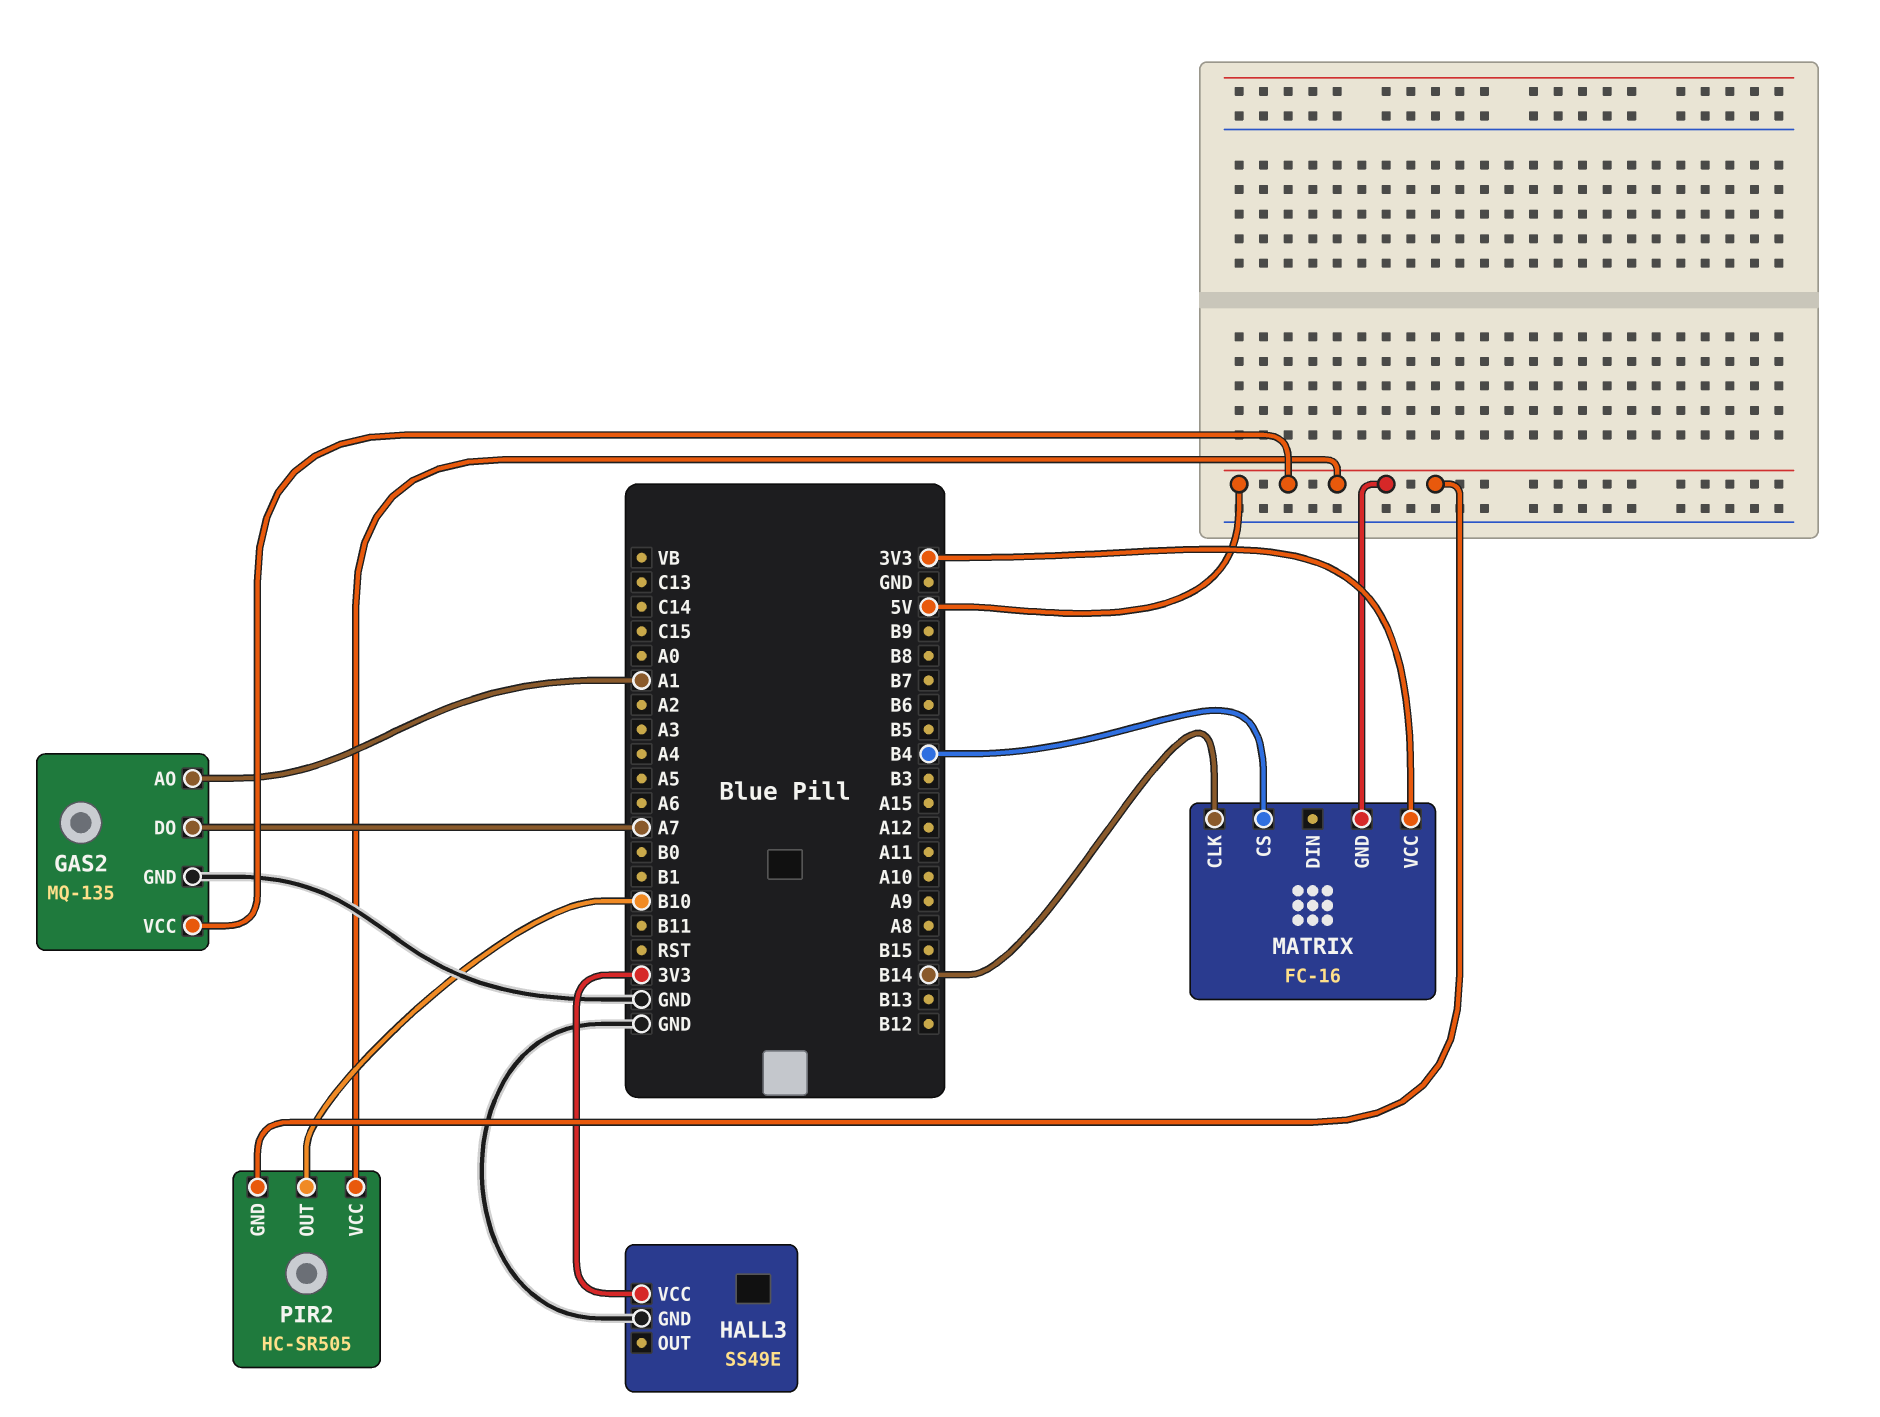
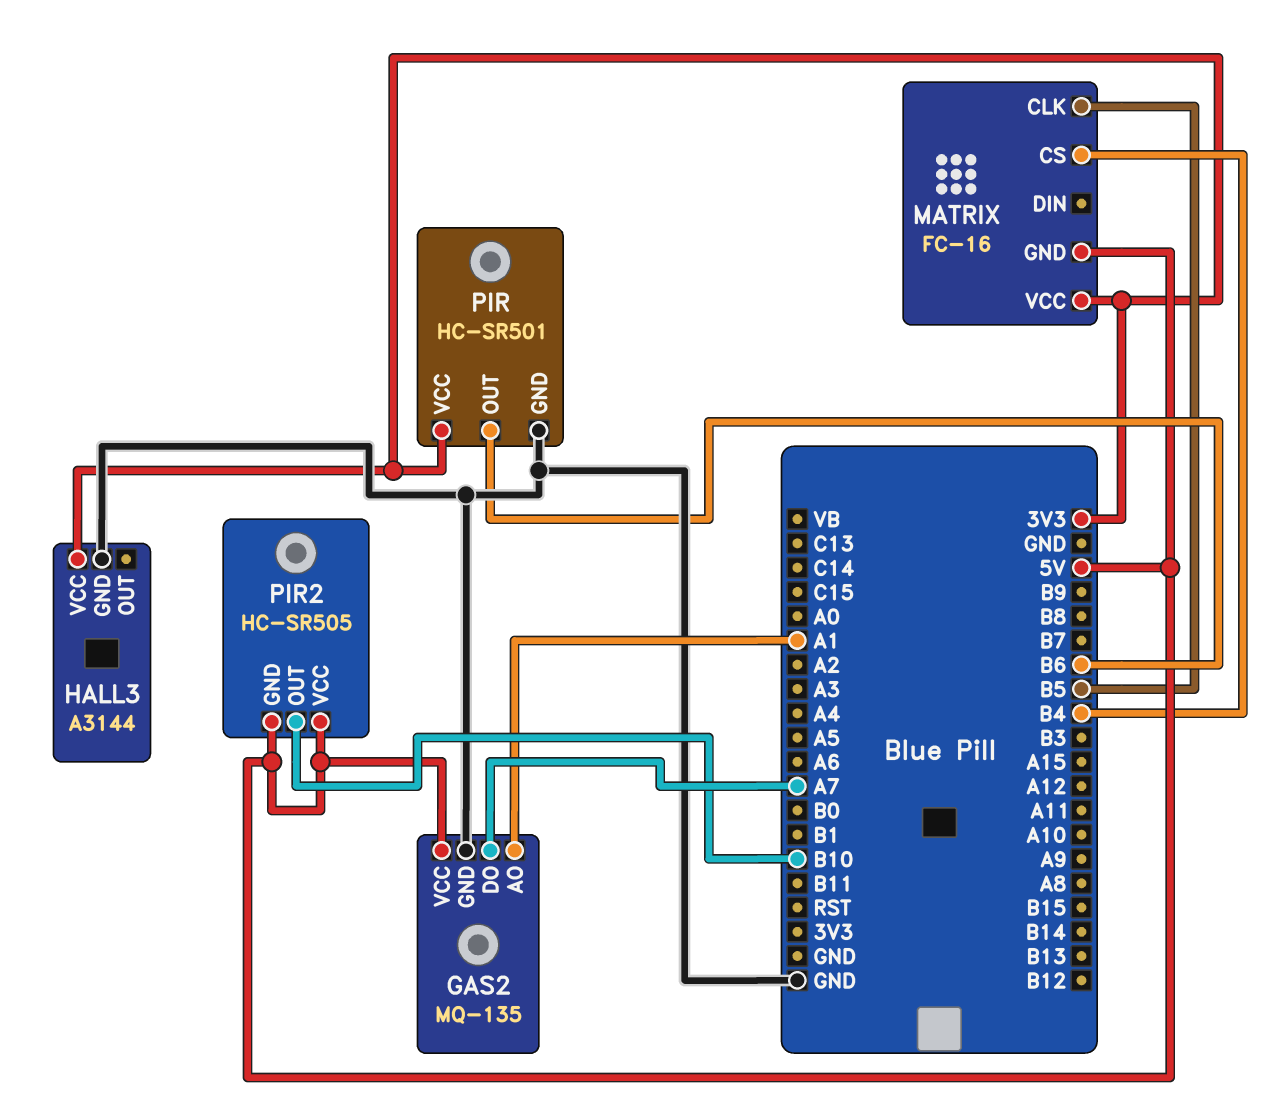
HALL3: SS49E -> A3144
MATRIX pin CLK: B14 -> B5
PIR: none -> HC-SR501
PIR pin GND: none -> GND
PIR pin OUT: none -> B6
PIR pin VCC: none -> 3V3

